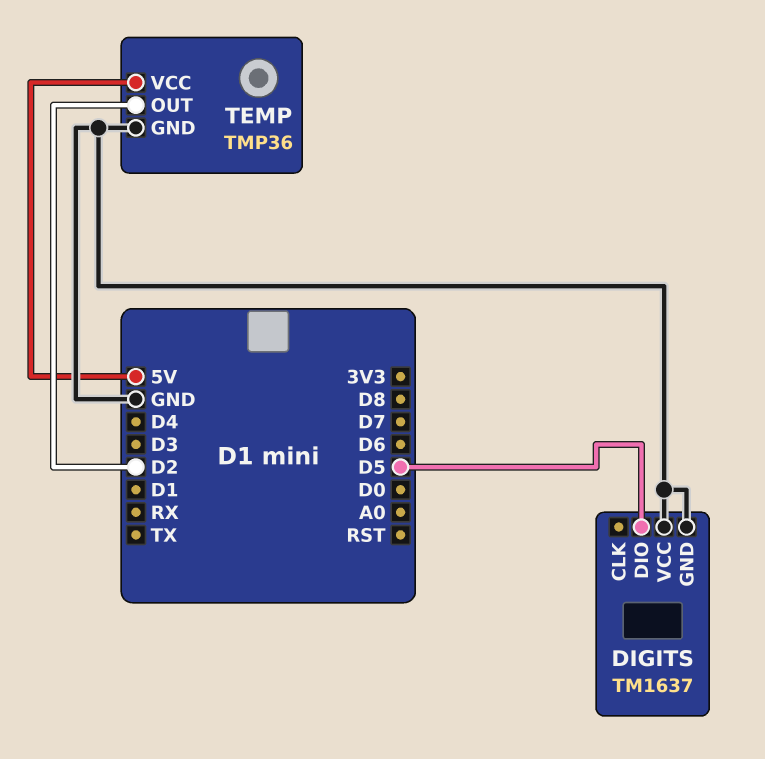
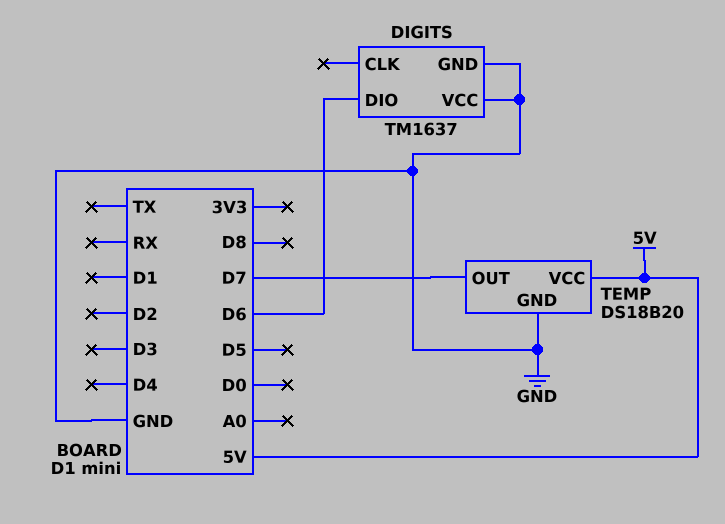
DIGITS pin DIO: D5 -> D6
TEMP: TMP36 -> DS18B20
TEMP pin OUT: D2 -> D7

